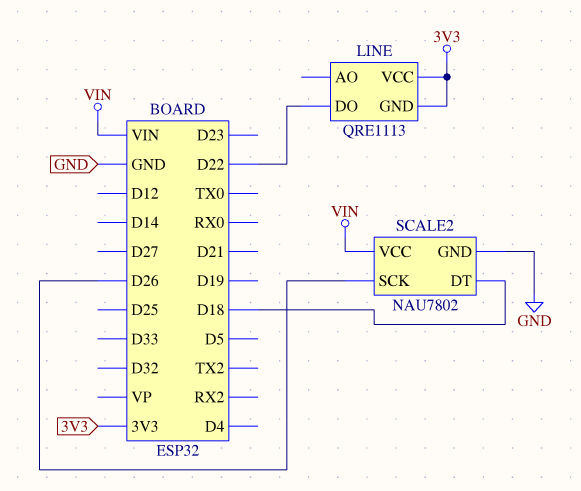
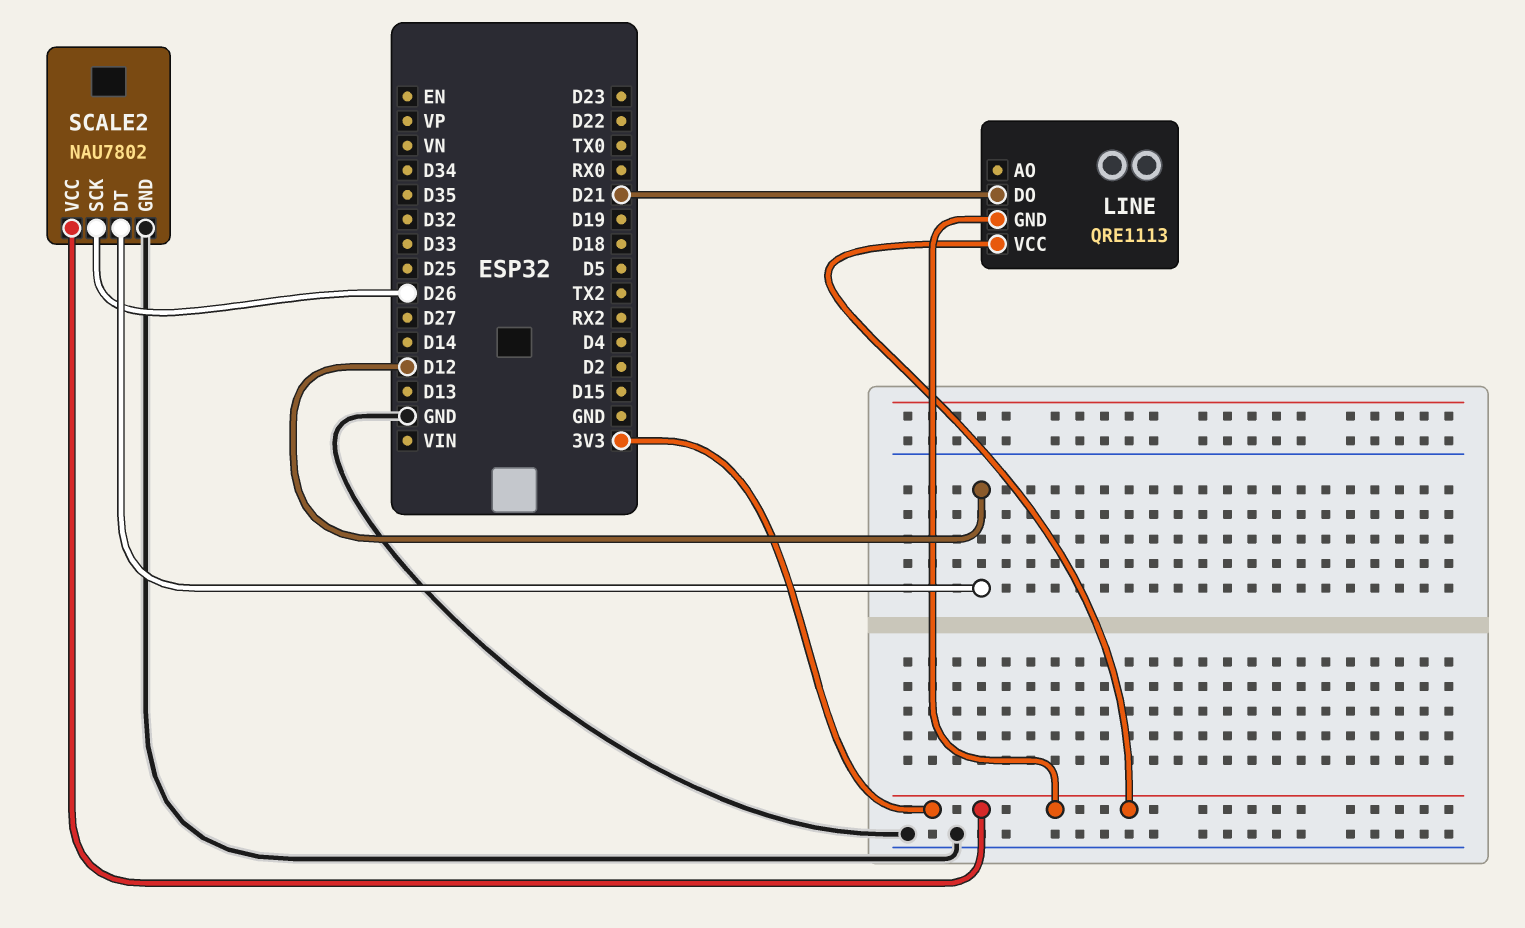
LINE pin DO: D22 -> D21
SCALE2 pin DT: D18 -> D12
SCALE2 pin VCC: VIN -> 3V3

